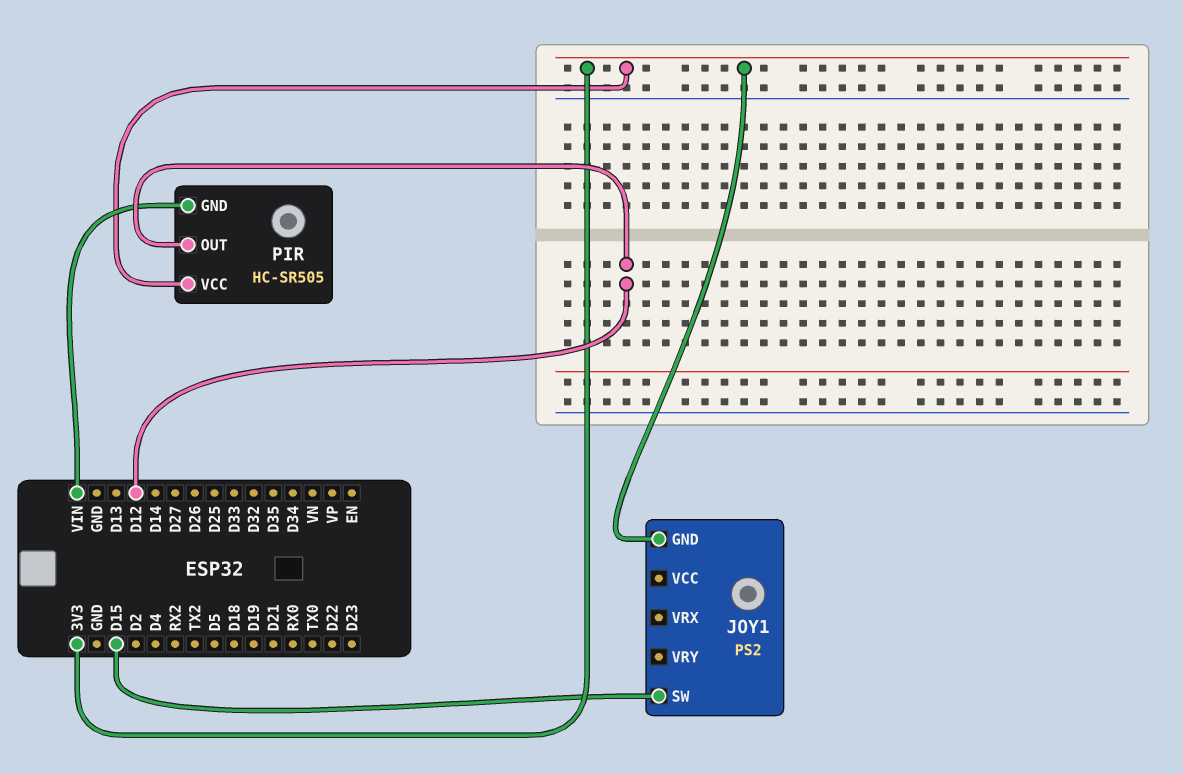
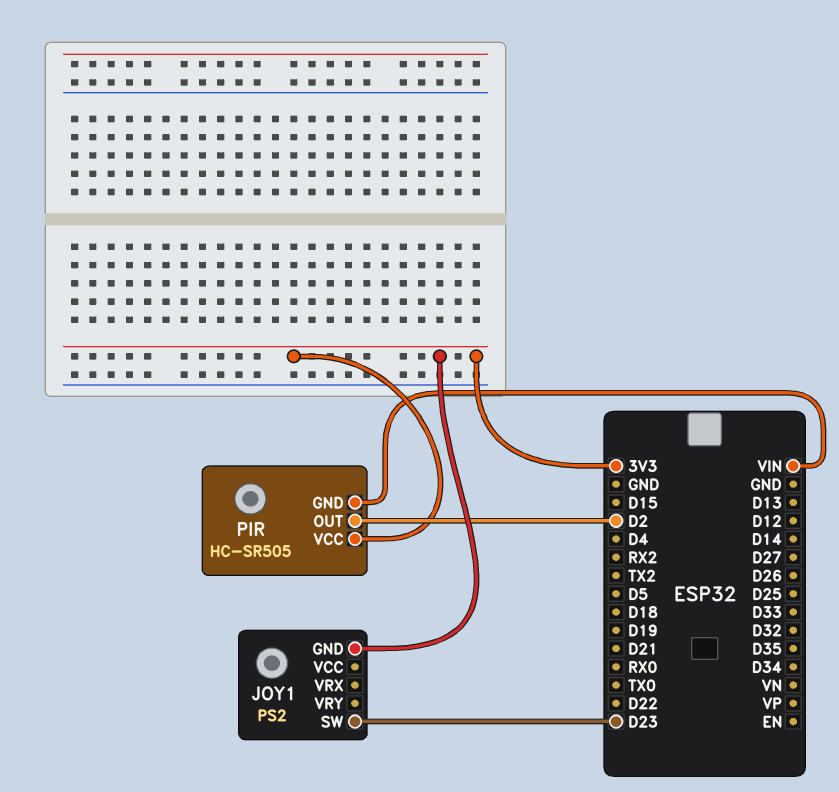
JOY1 pin SW: D15 -> D23
PIR pin OUT: D12 -> D2

